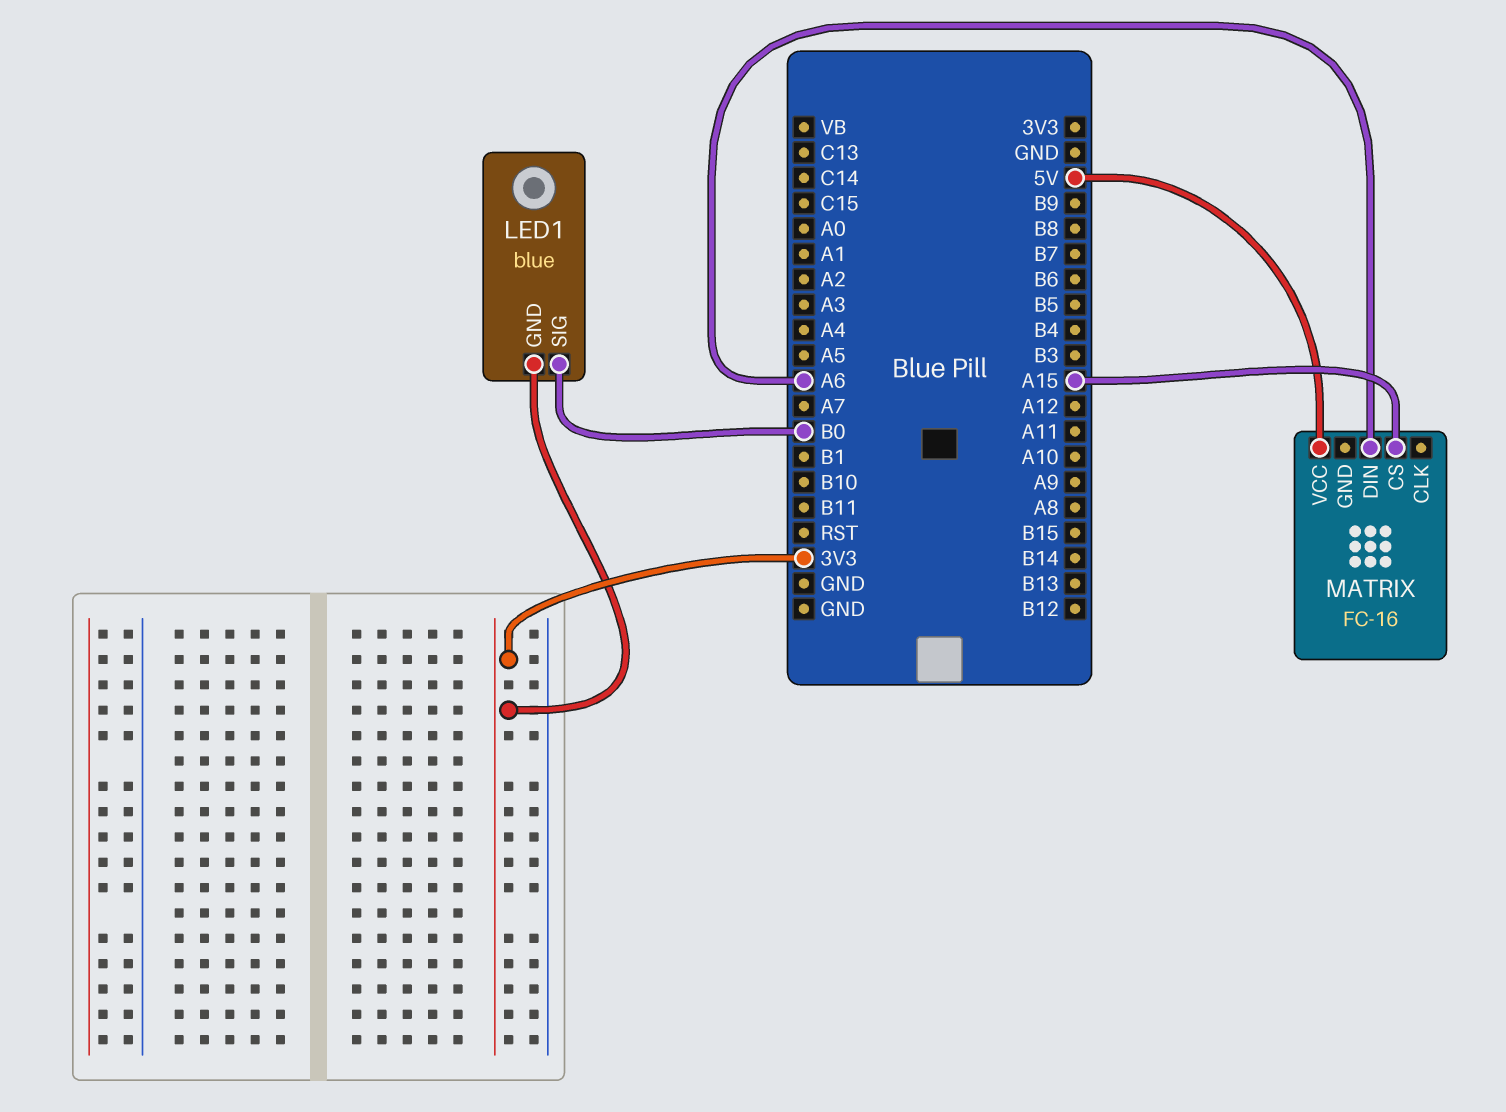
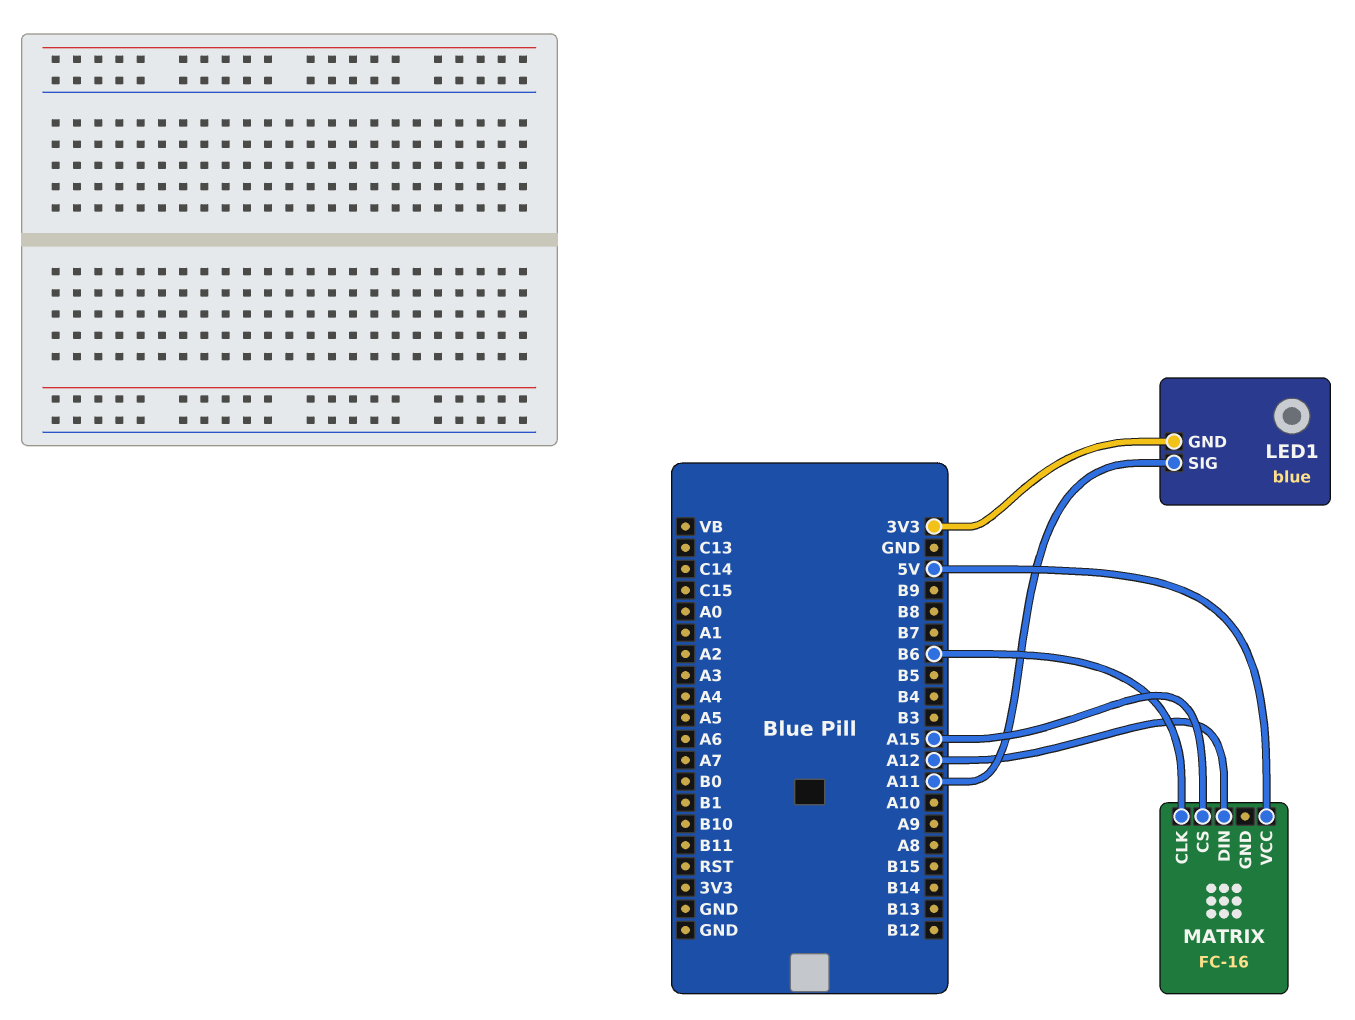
LED1 pin SIG: B0 -> A11
MATRIX pin CLK: none -> B6
MATRIX pin DIN: A6 -> A12

